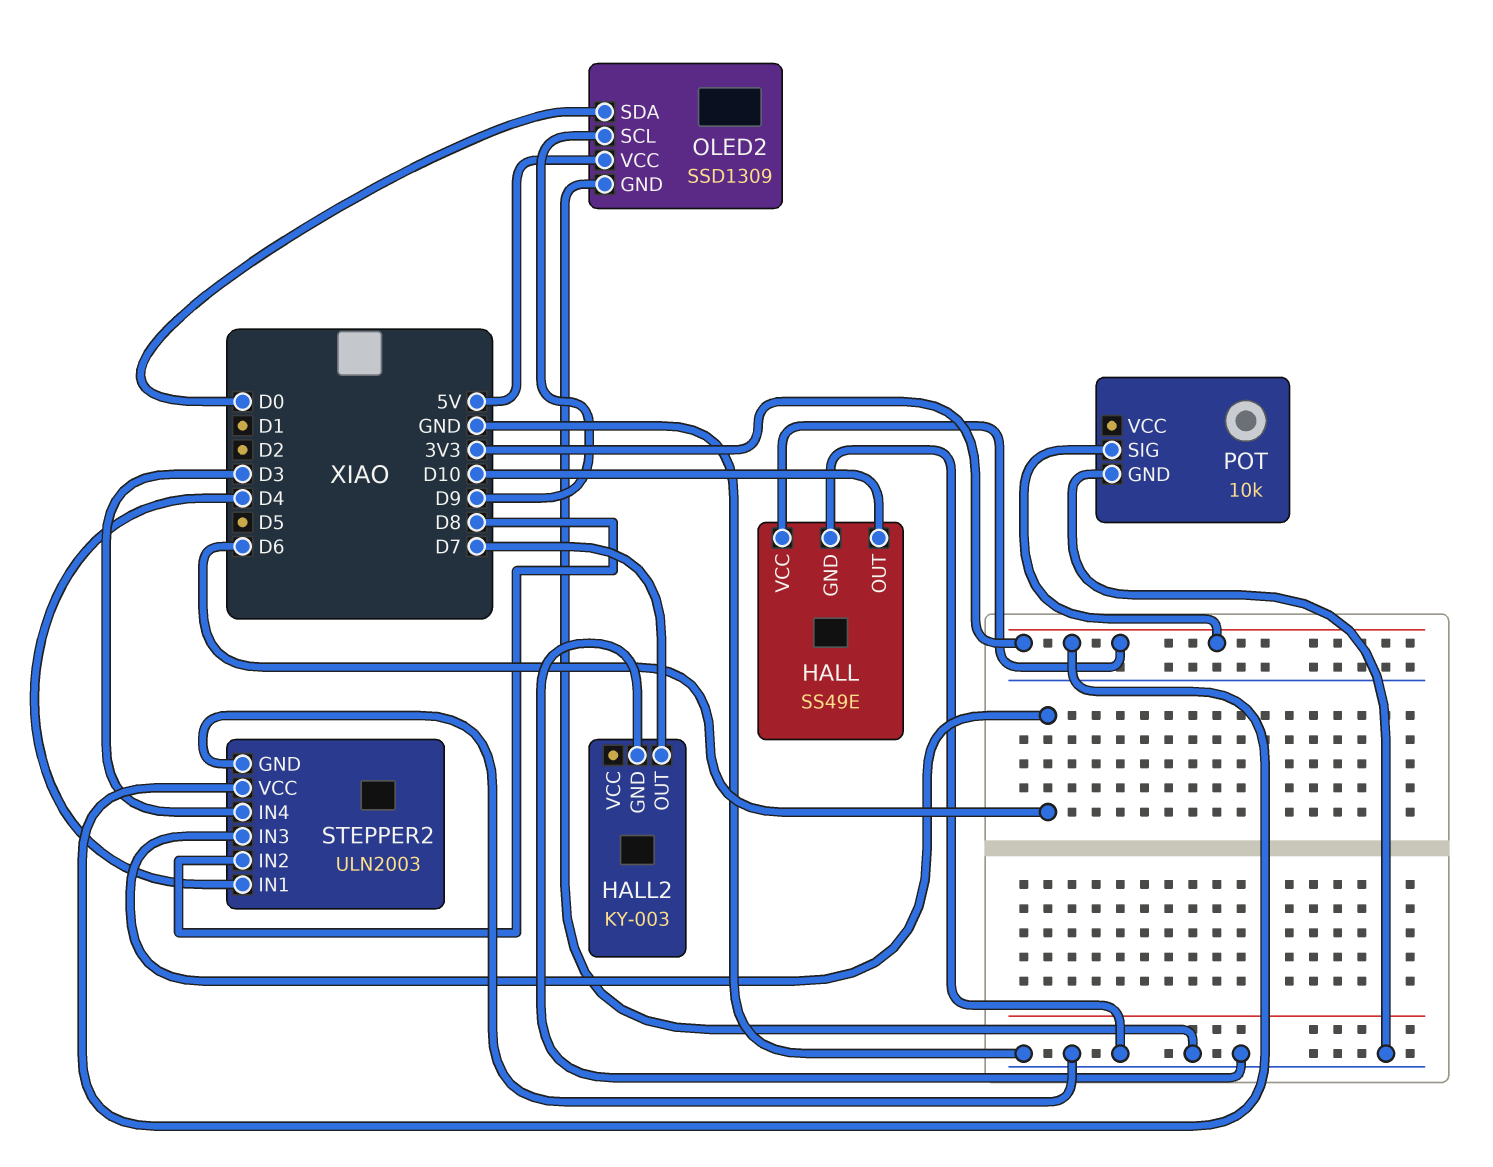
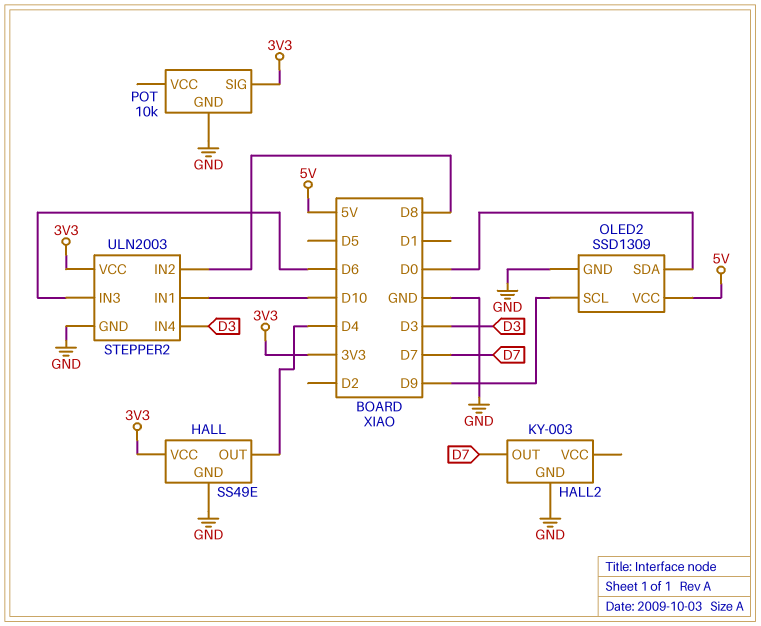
HALL pin OUT: D10 -> D4
STEPPER2 pin IN1: D4 -> D10

